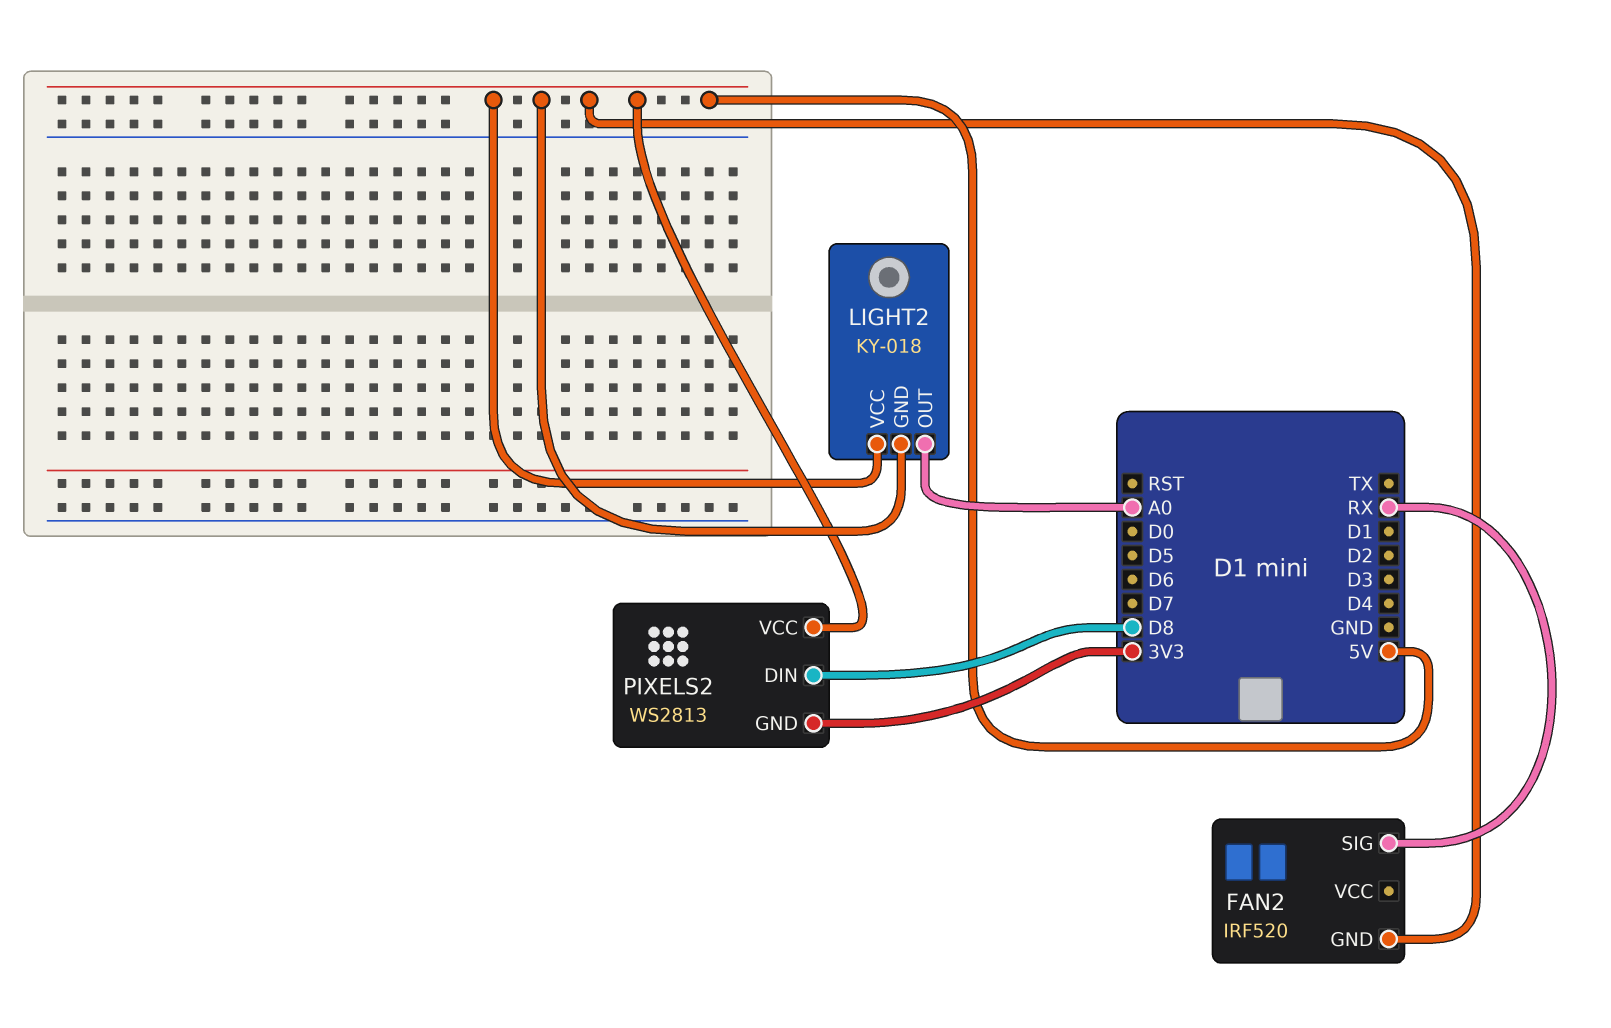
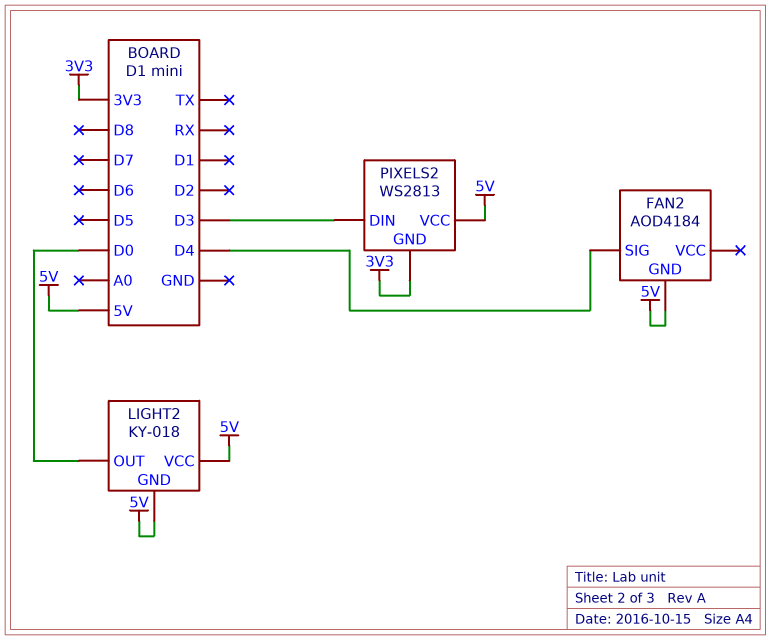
FAN2: IRF520 -> AOD4184
FAN2 pin SIG: RX -> D4
LIGHT2 pin OUT: A0 -> D0
PIXELS2 pin DIN: D8 -> D3

